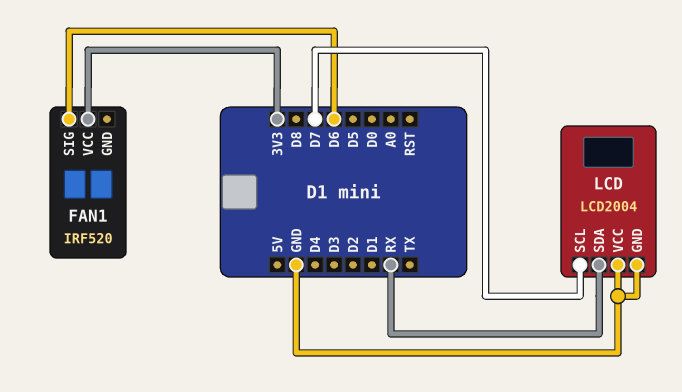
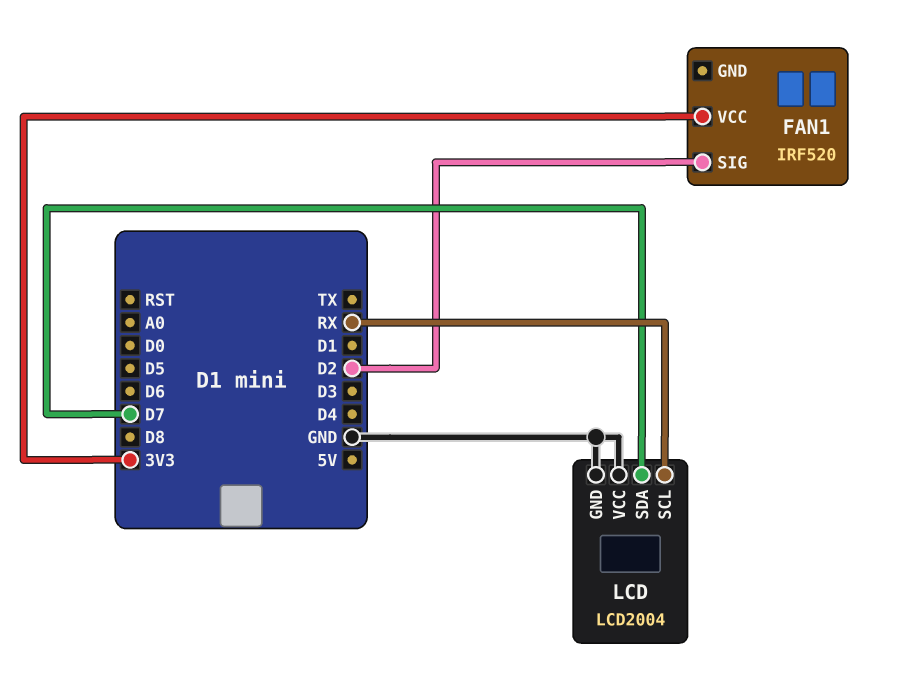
FAN1 pin SIG: D6 -> D2
LCD pin SCL: D7 -> RX
LCD pin SDA: RX -> D7

